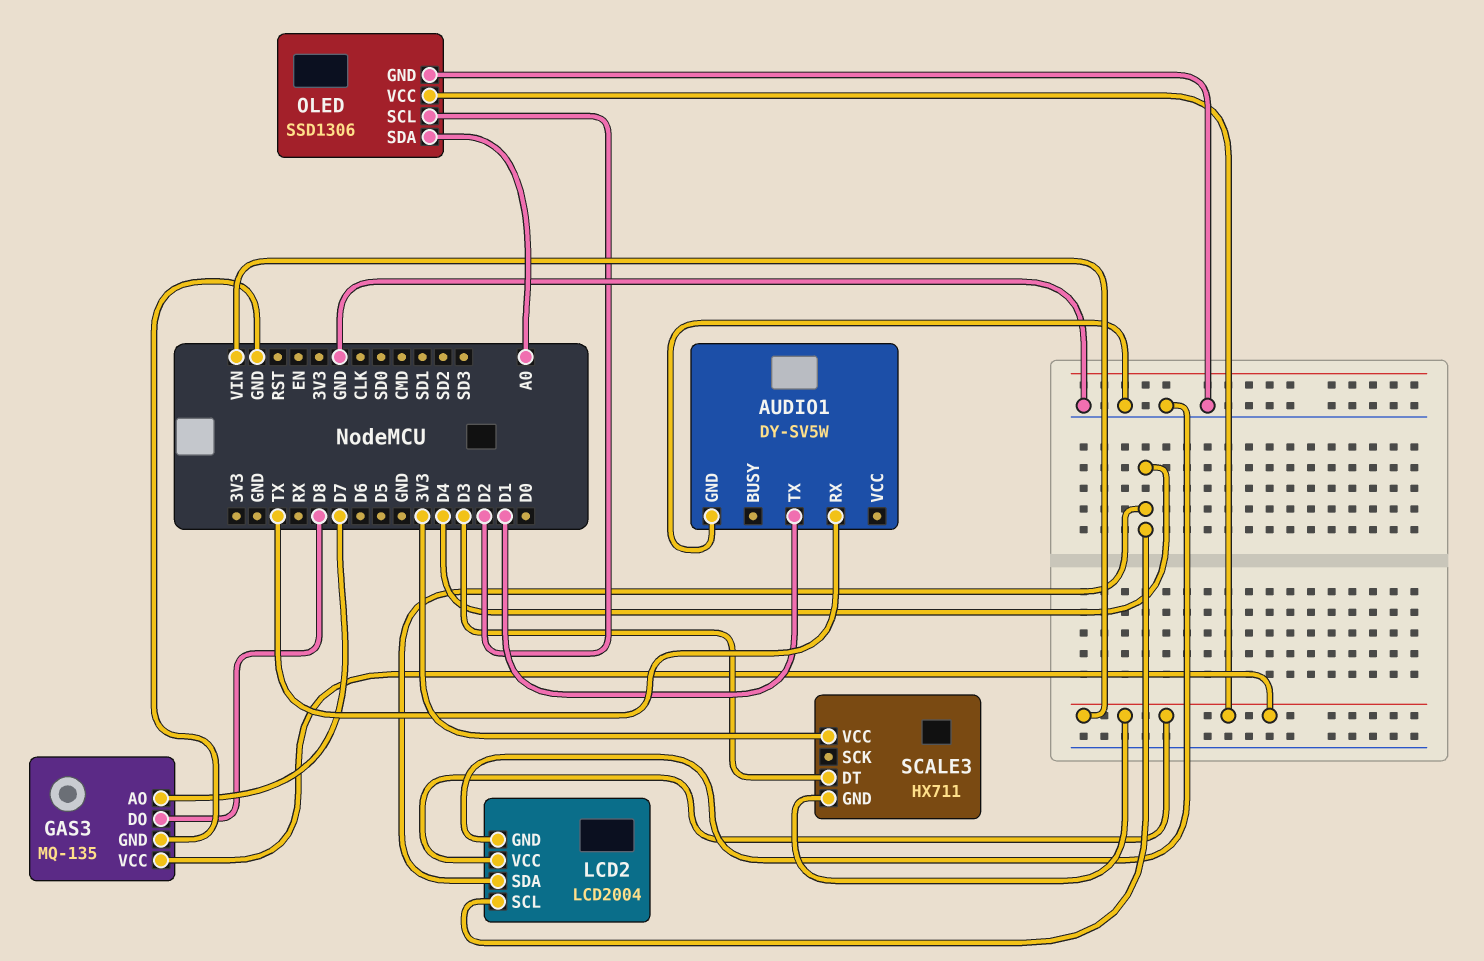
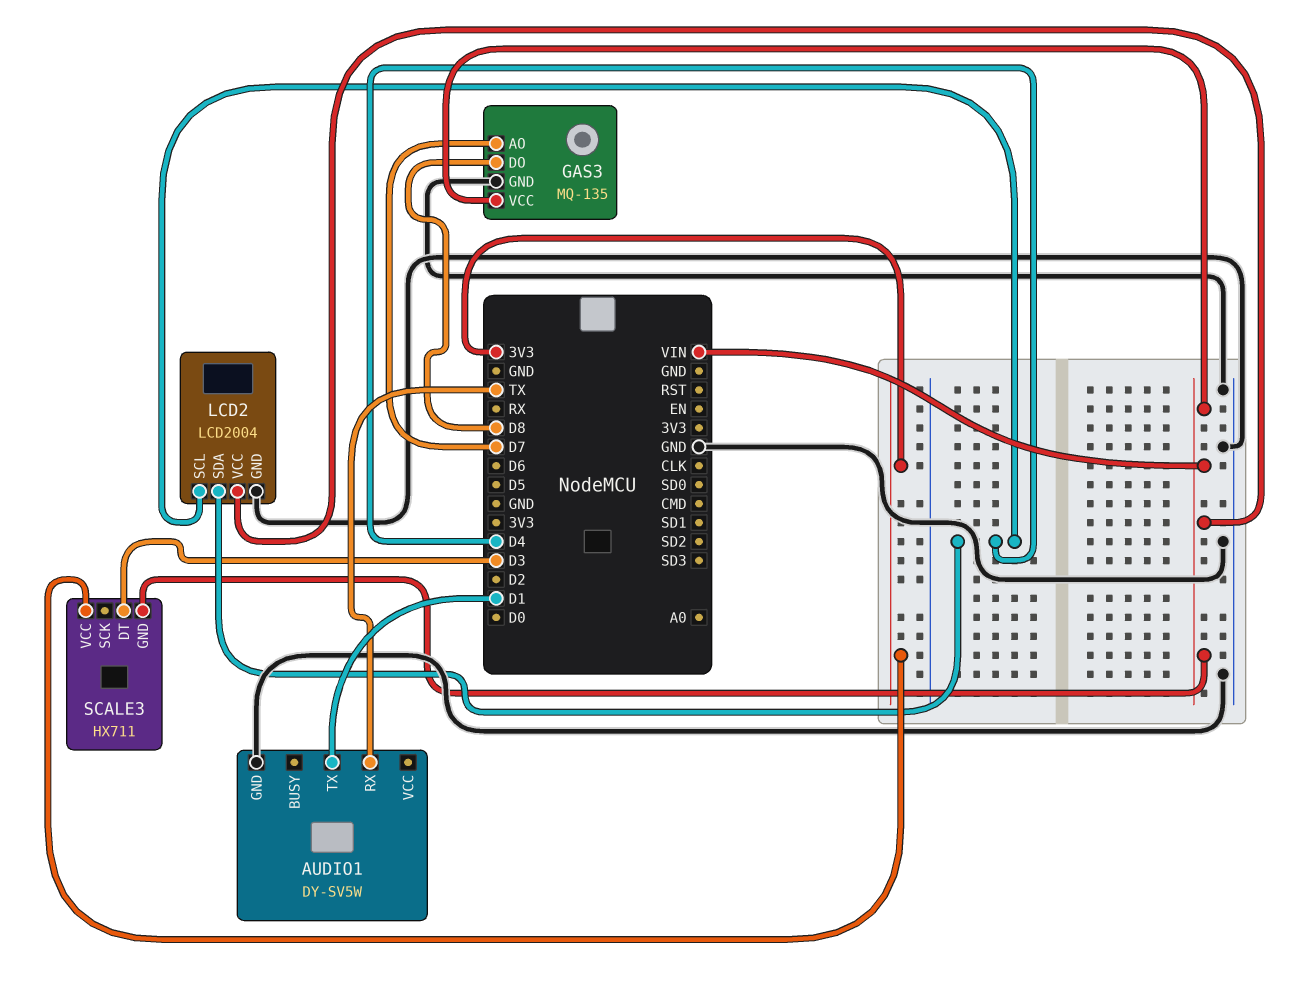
OLED: SSD1306 -> none
OLED pin GND: GND -> none
OLED pin SCL: D2 -> none
OLED pin SDA: A0 -> none
OLED pin VCC: VIN -> none

